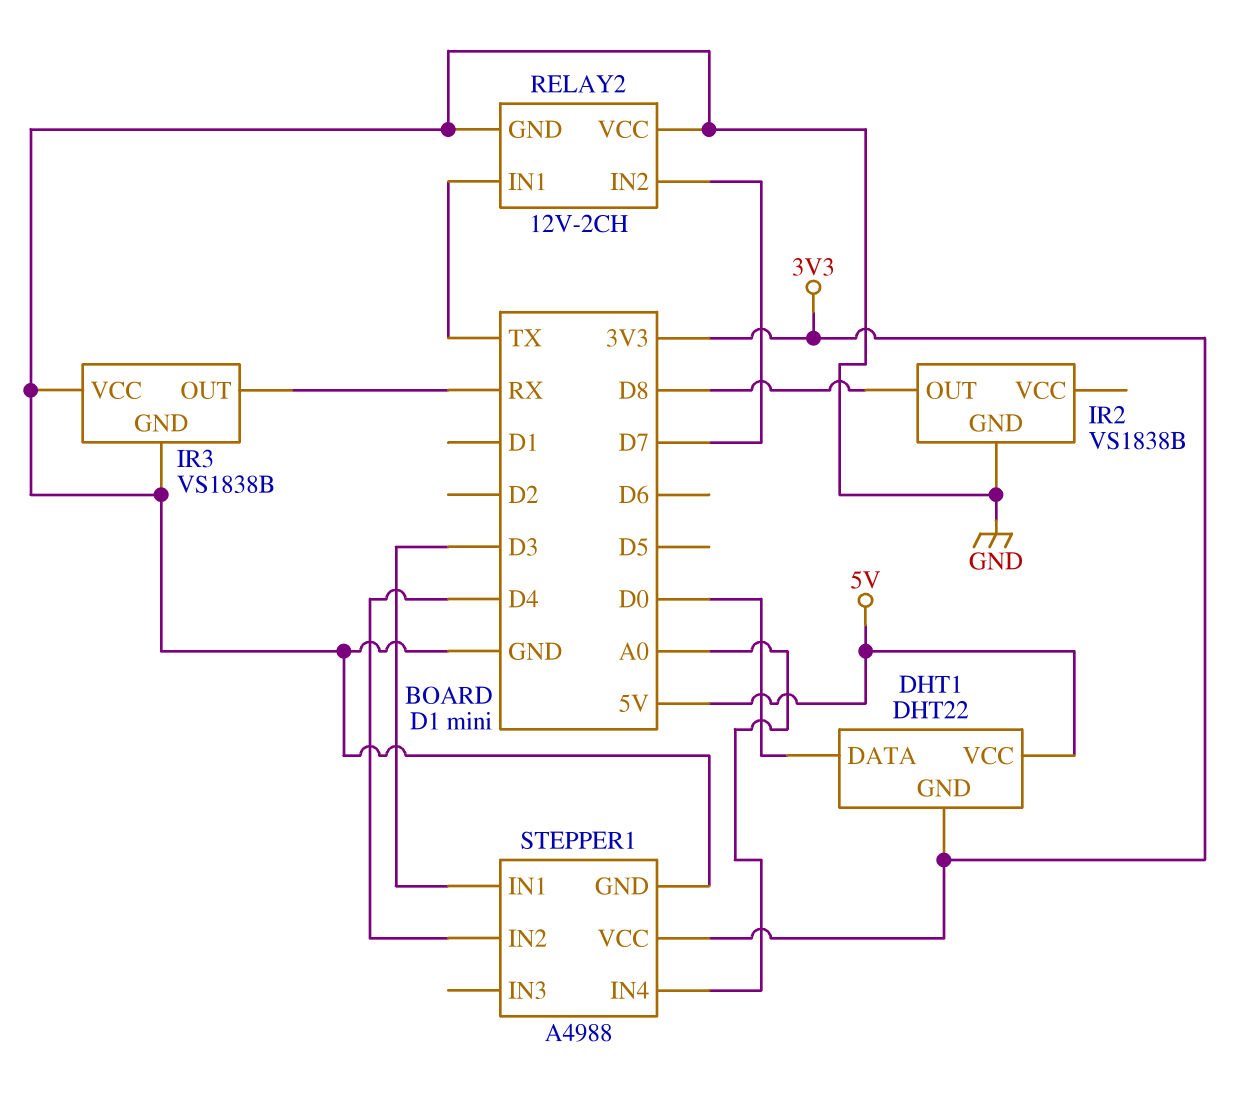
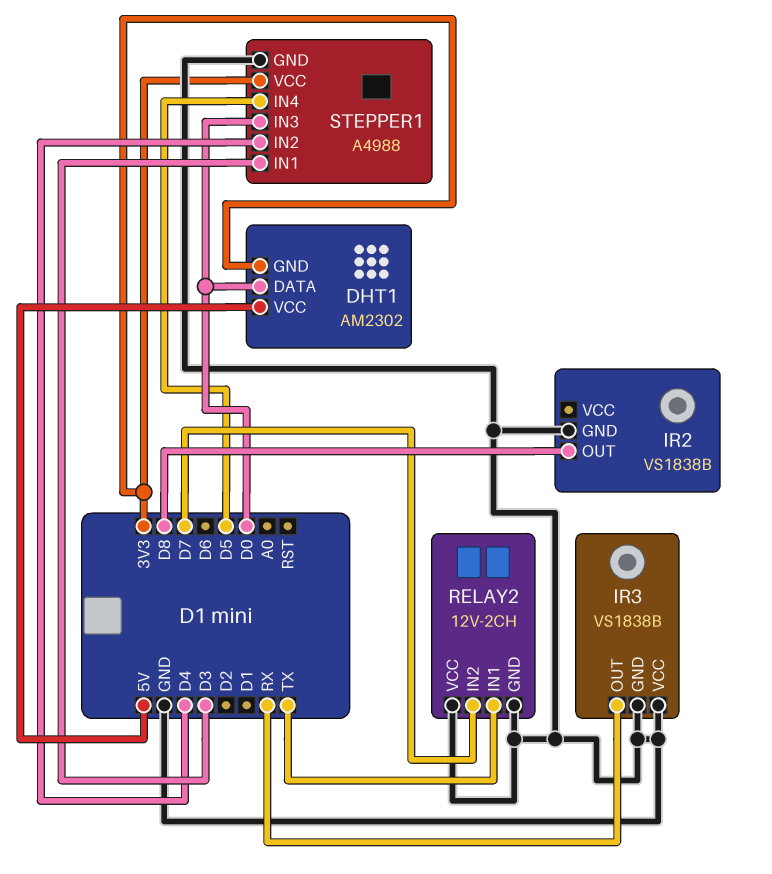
DHT1: DHT22 -> AM2302
STEPPER1 pin IN3: none -> D0
STEPPER1 pin IN4: A0 -> D5

